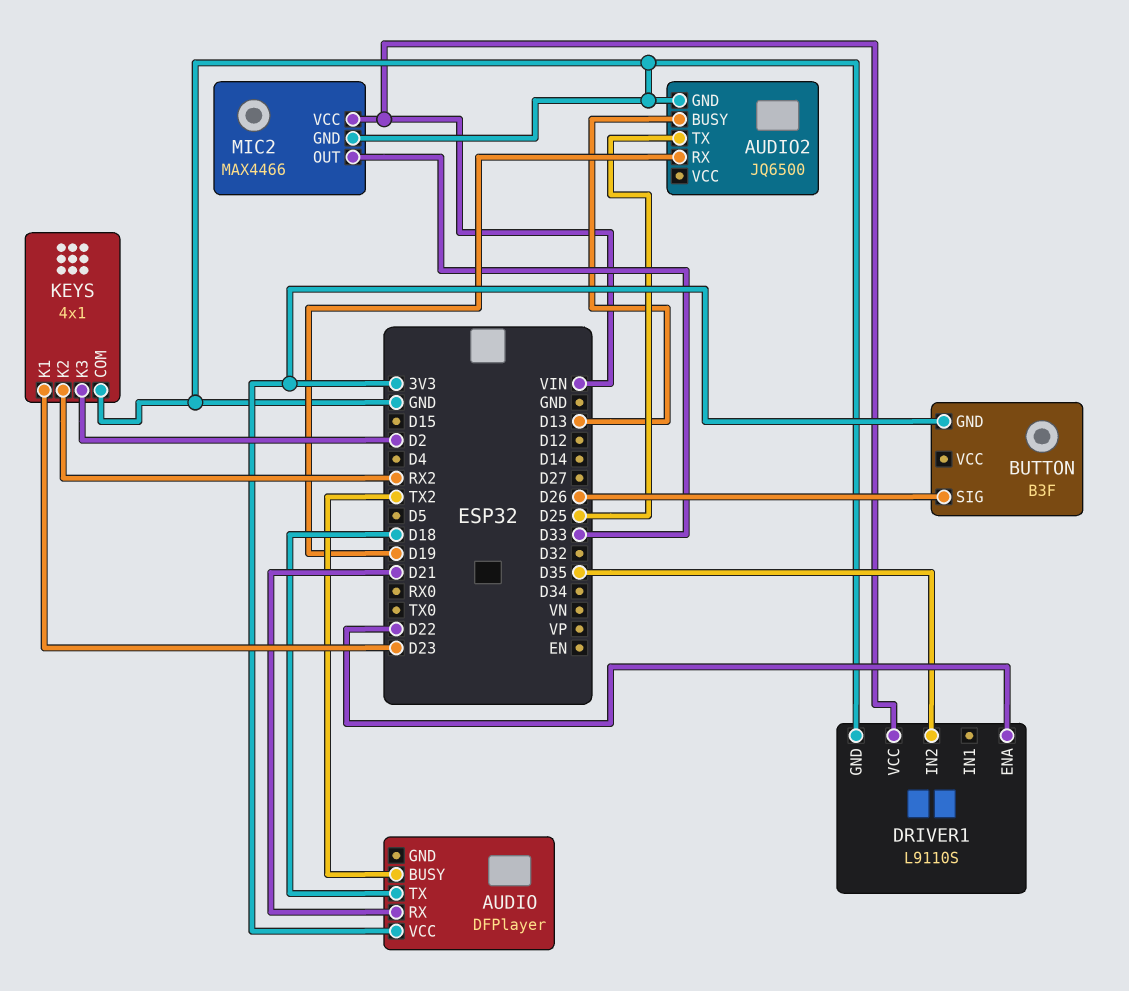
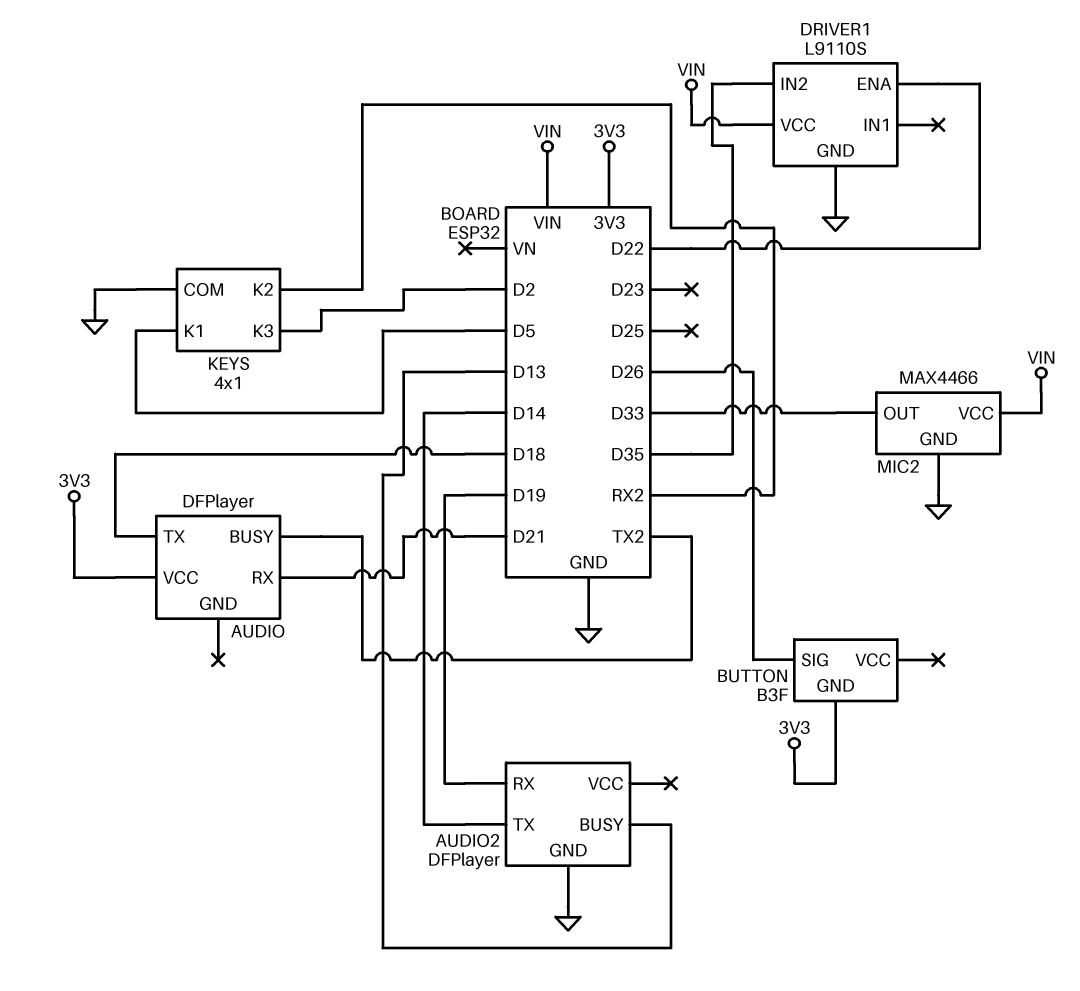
AUDIO2: JQ6500 -> DFPlayer
AUDIO2 pin TX: D25 -> D14
KEYS pin K1: D23 -> D5

